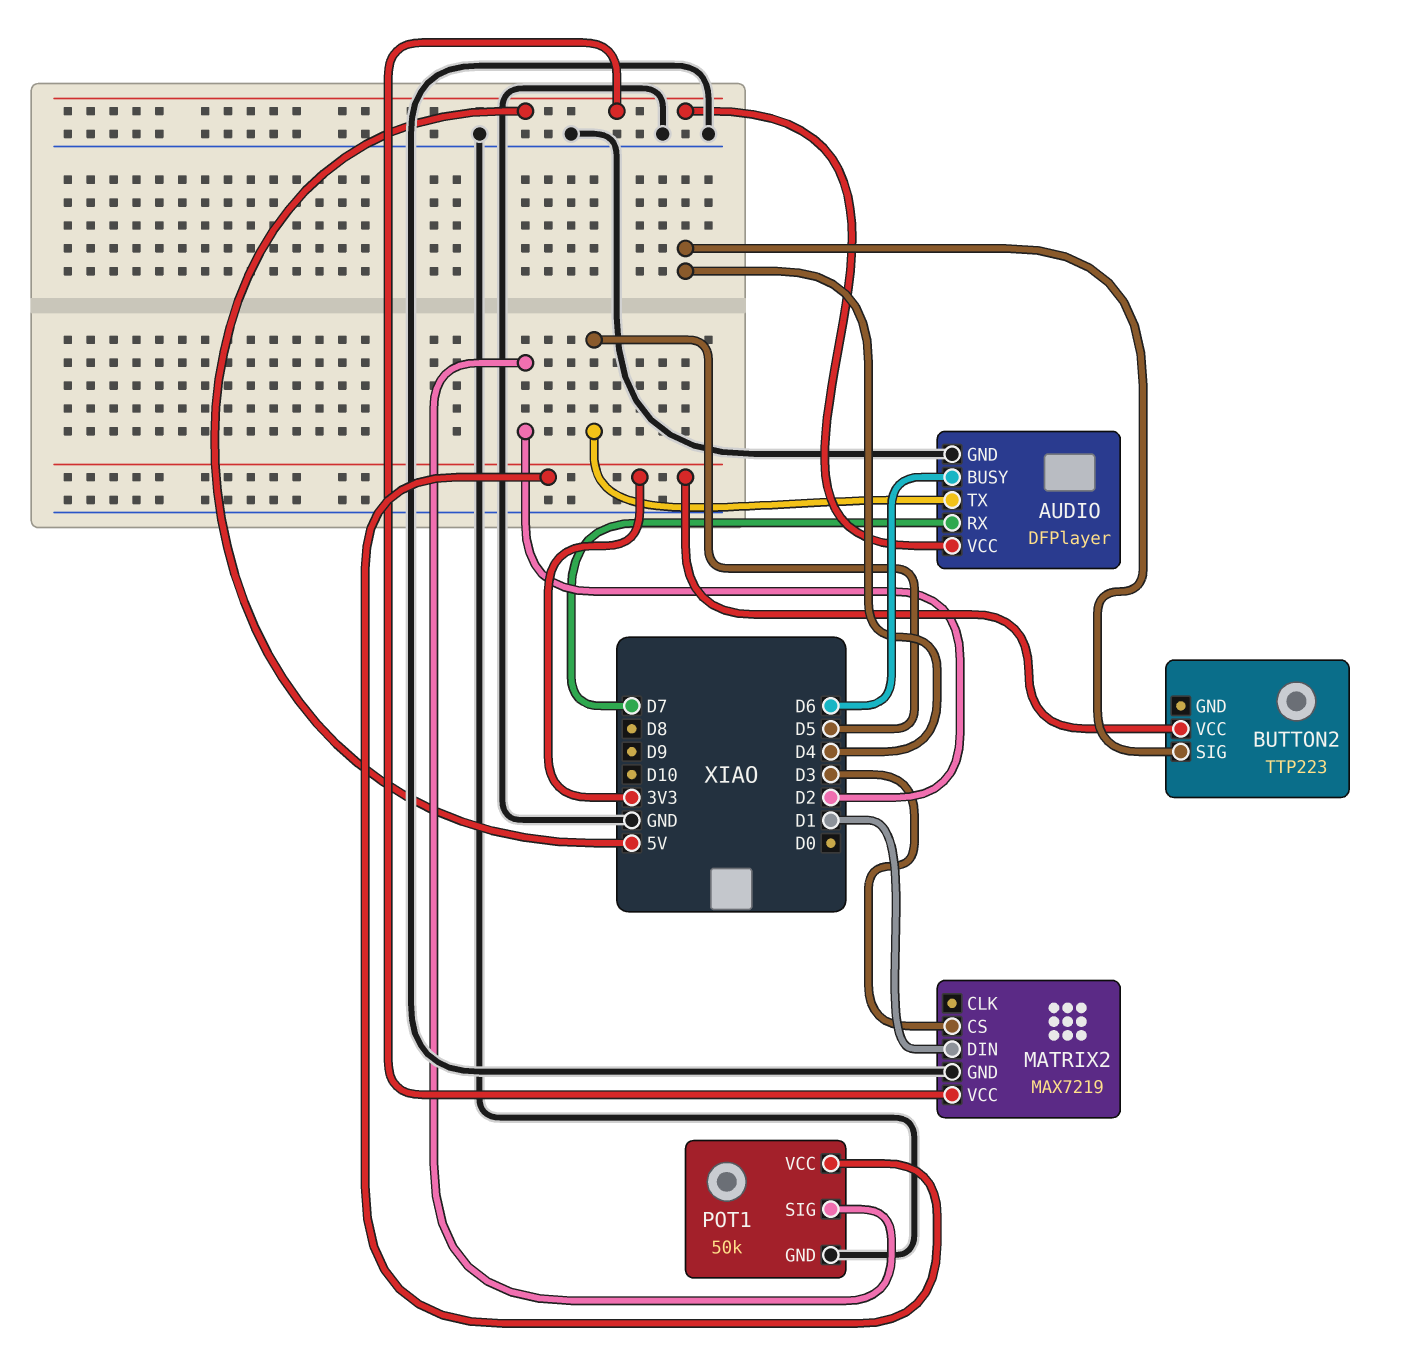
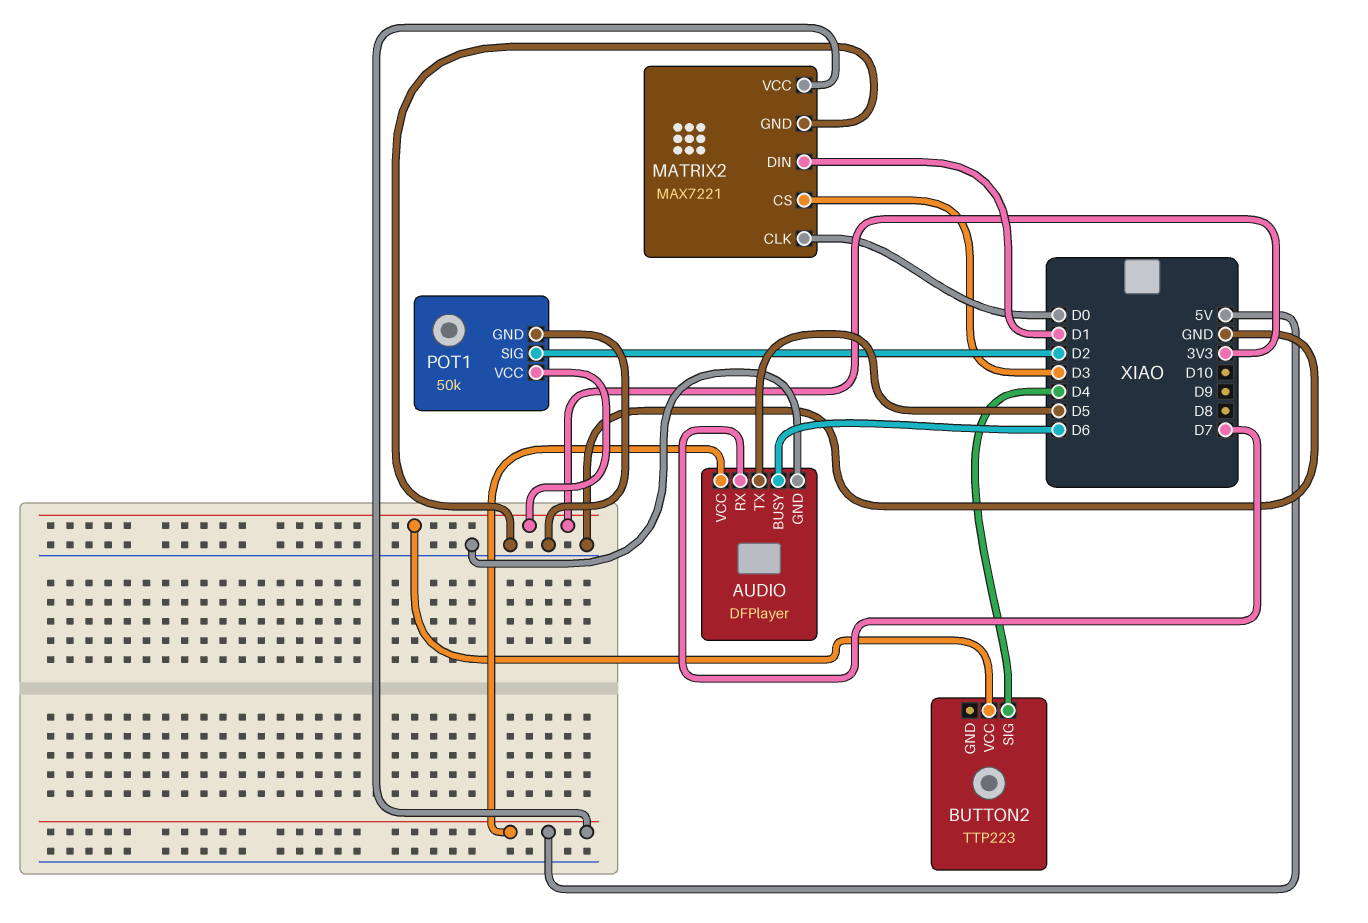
MATRIX2: MAX7219 -> MAX7221
MATRIX2 pin CLK: none -> D0

